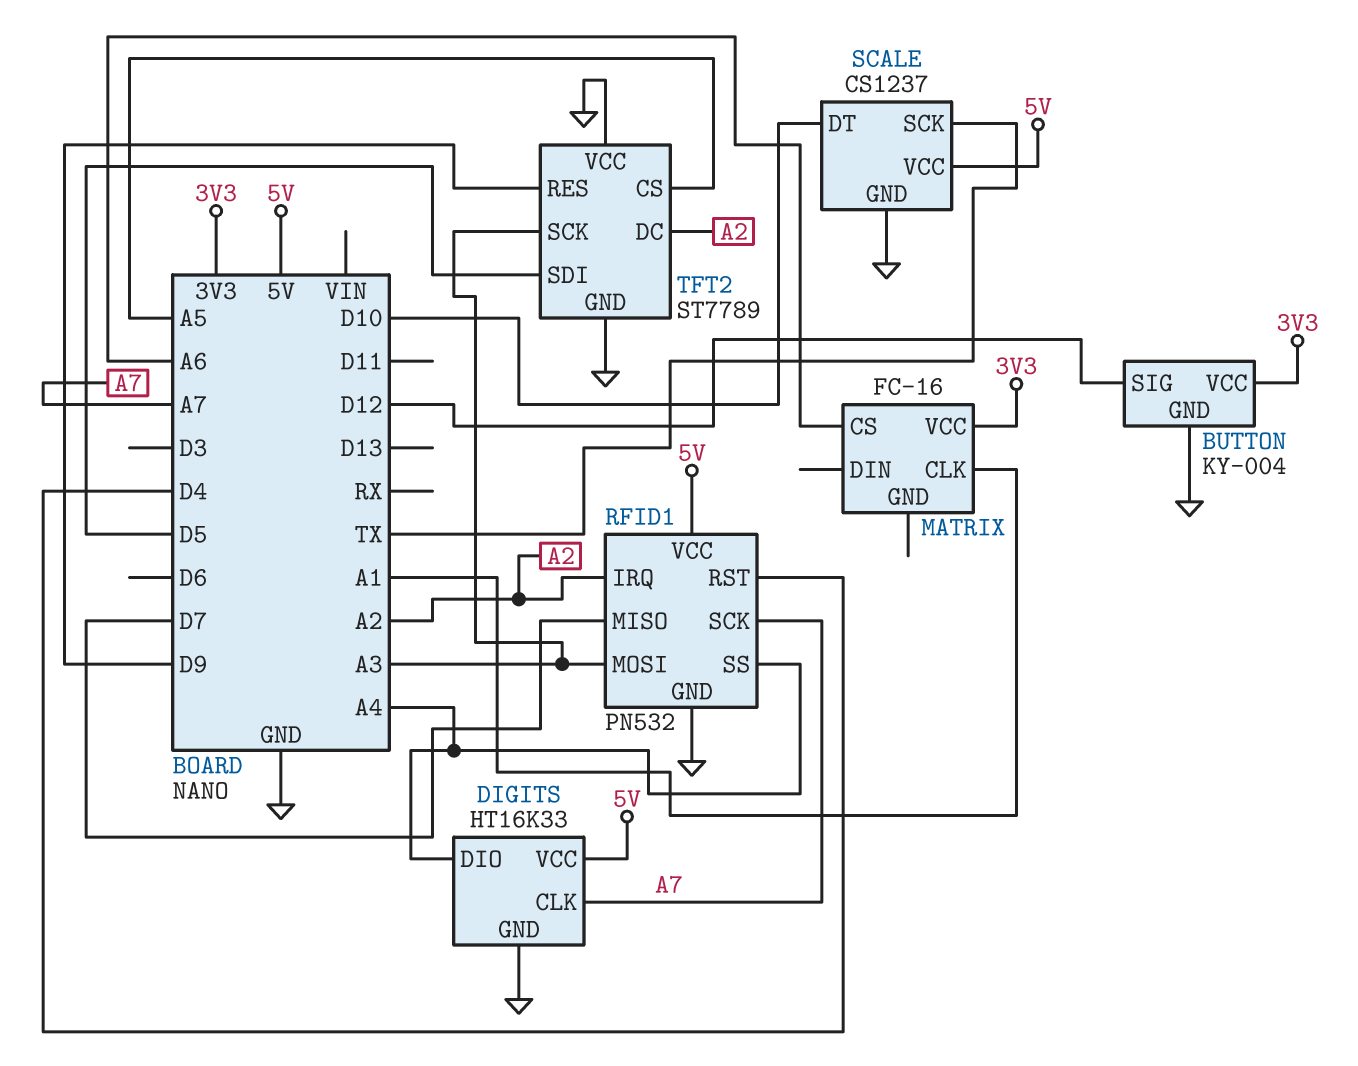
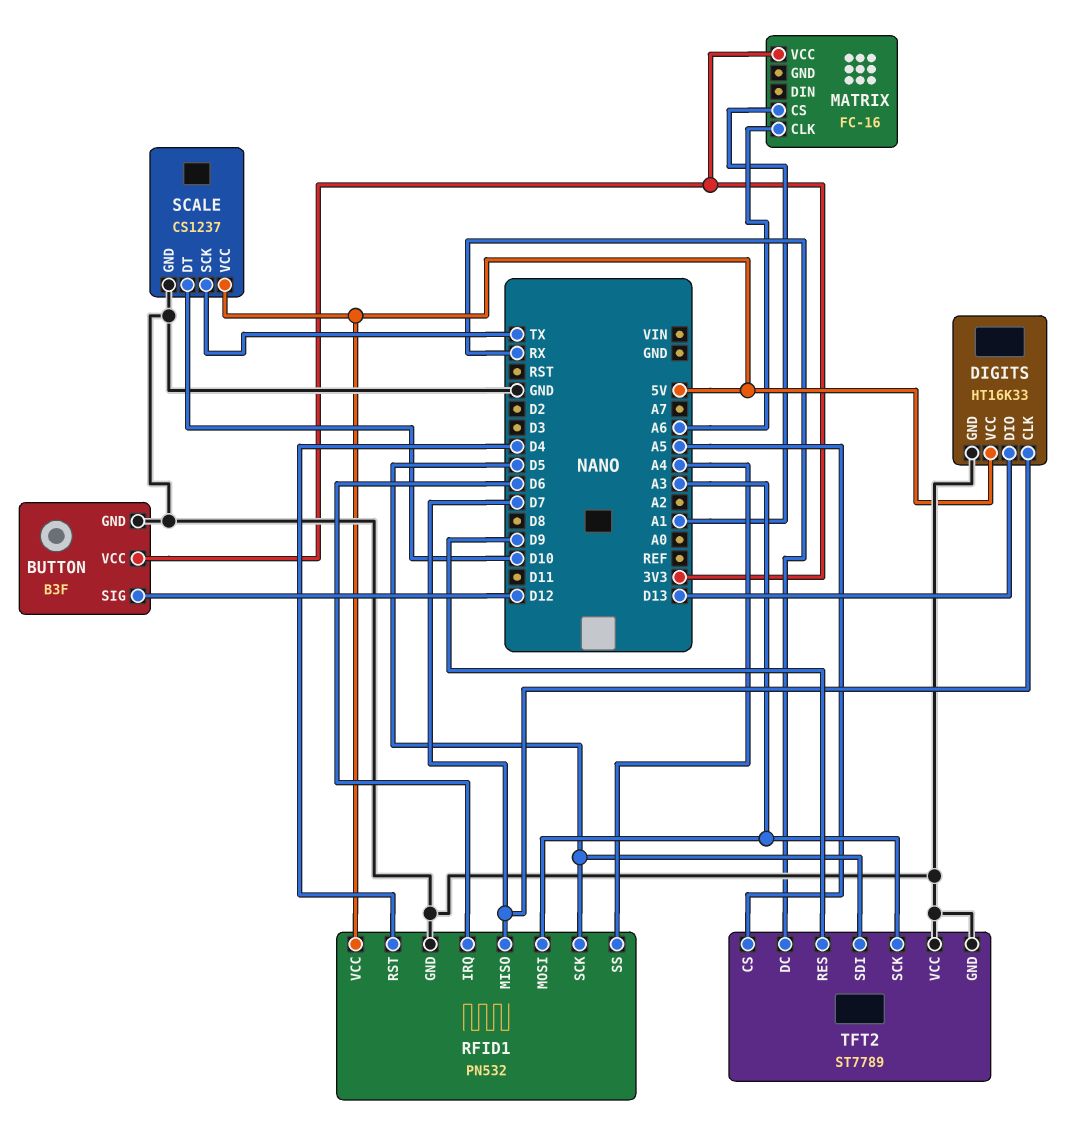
BUTTON: KY-004 -> B3F
DIGITS pin CLK: A7 -> D7
DIGITS pin DIO: A4 -> D13
MATRIX pin CLK: A1 -> A6
MATRIX pin CS: A6 -> A1
RFID1 pin IRQ: A2 -> D6
RFID1 pin SCK: A7 -> D5
TFT2 pin DC: A2 -> RX

